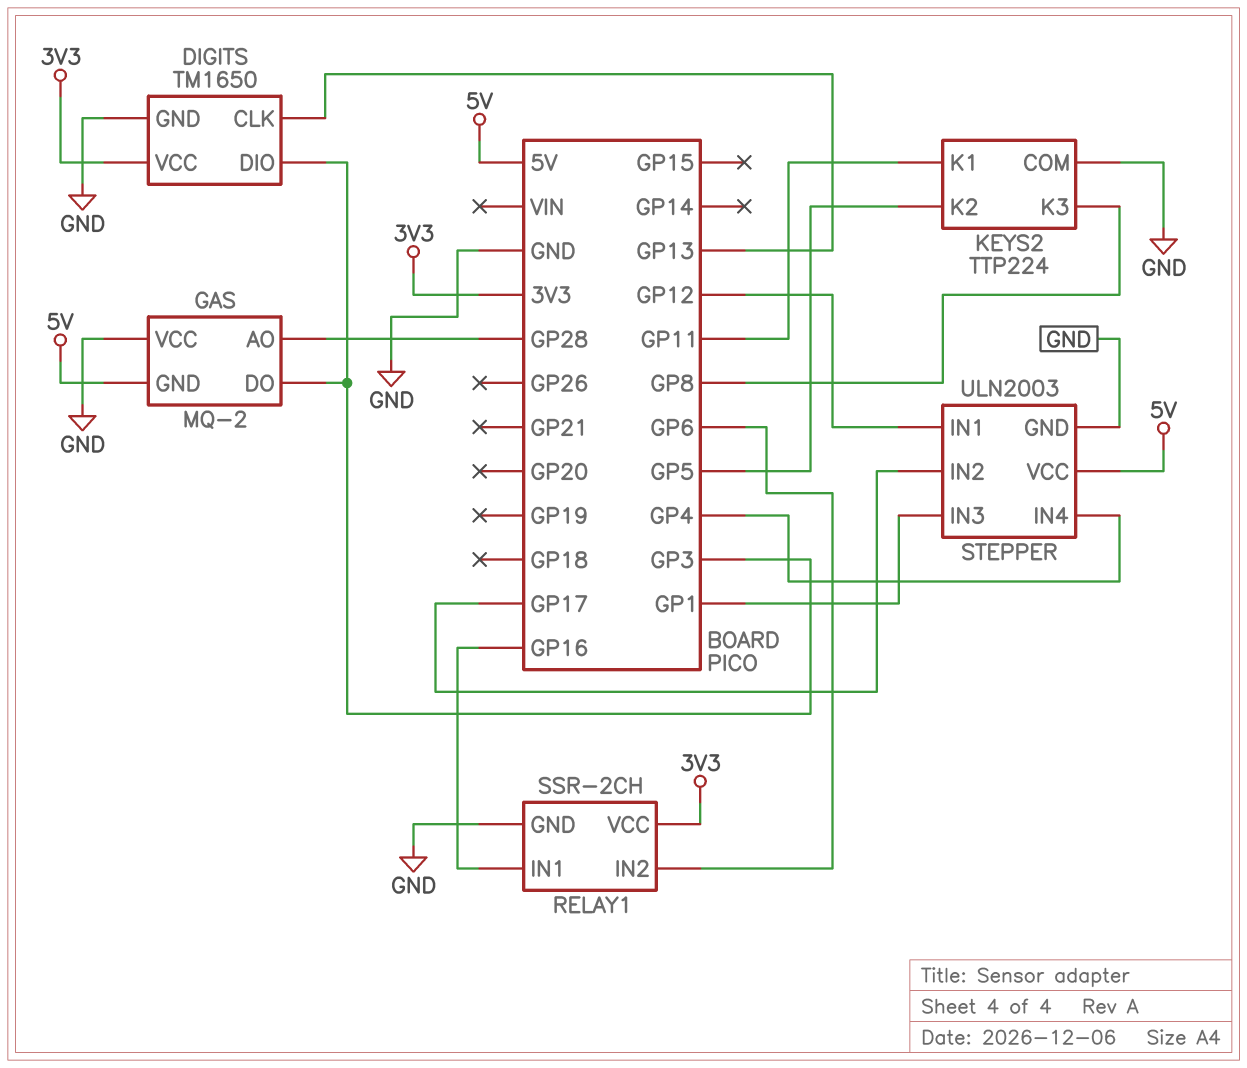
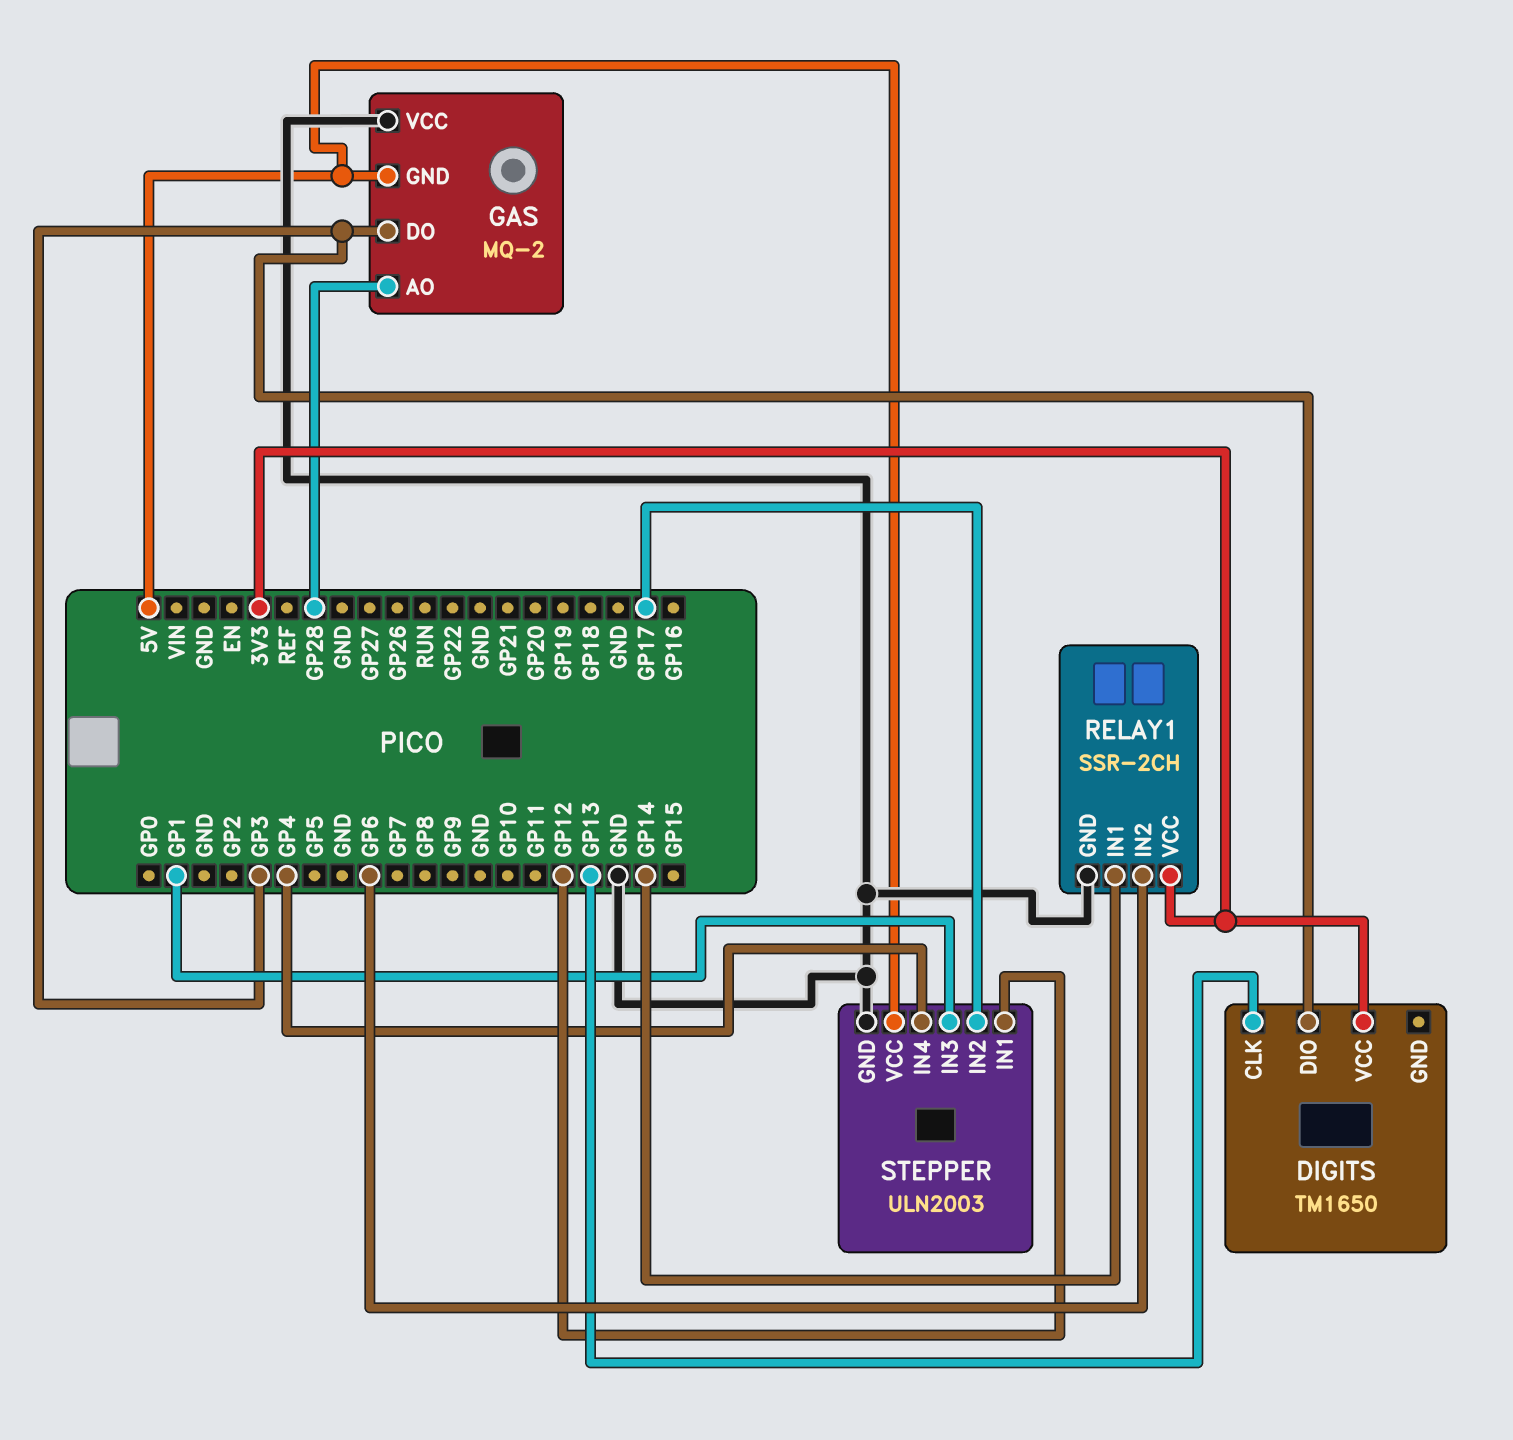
DIGITS pin GND: GND -> none
KEYS2: TTP224 -> none
KEYS2 pin COM: GND -> none
KEYS2 pin K1: GP11 -> none
KEYS2 pin K2: GP5 -> none
KEYS2 pin K3: GP8 -> none
RELAY1 pin IN1: GP16 -> GP14

